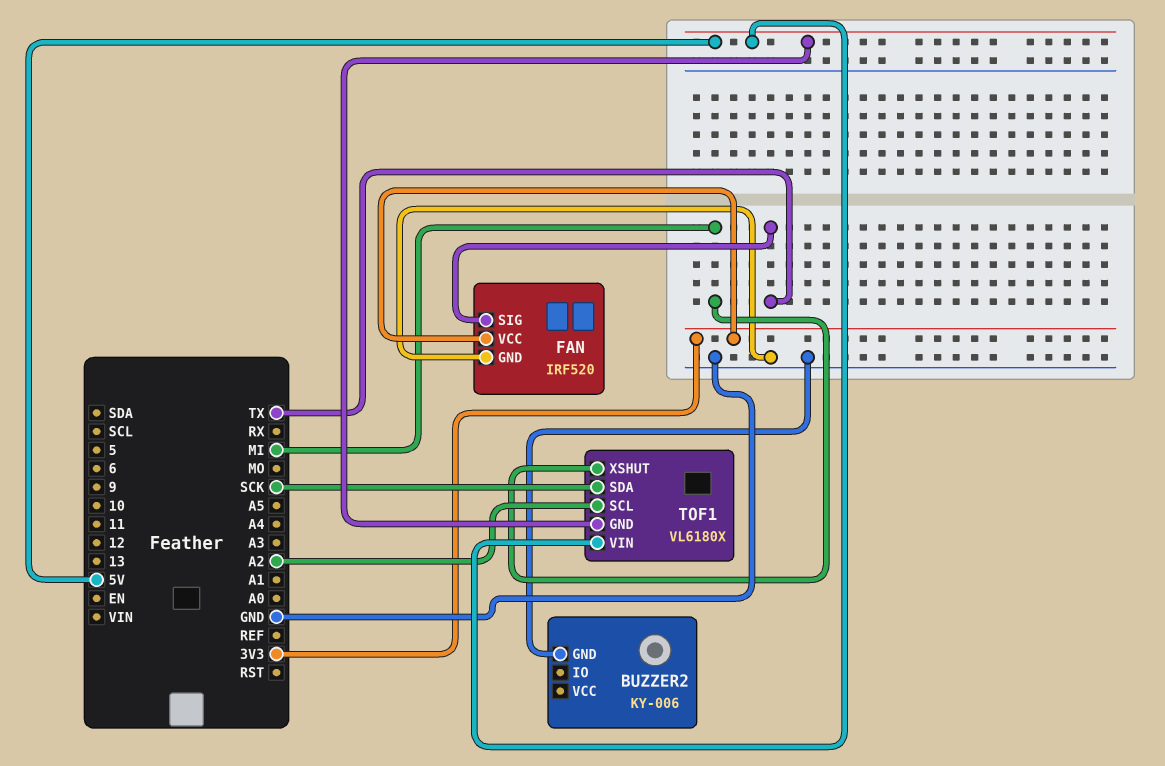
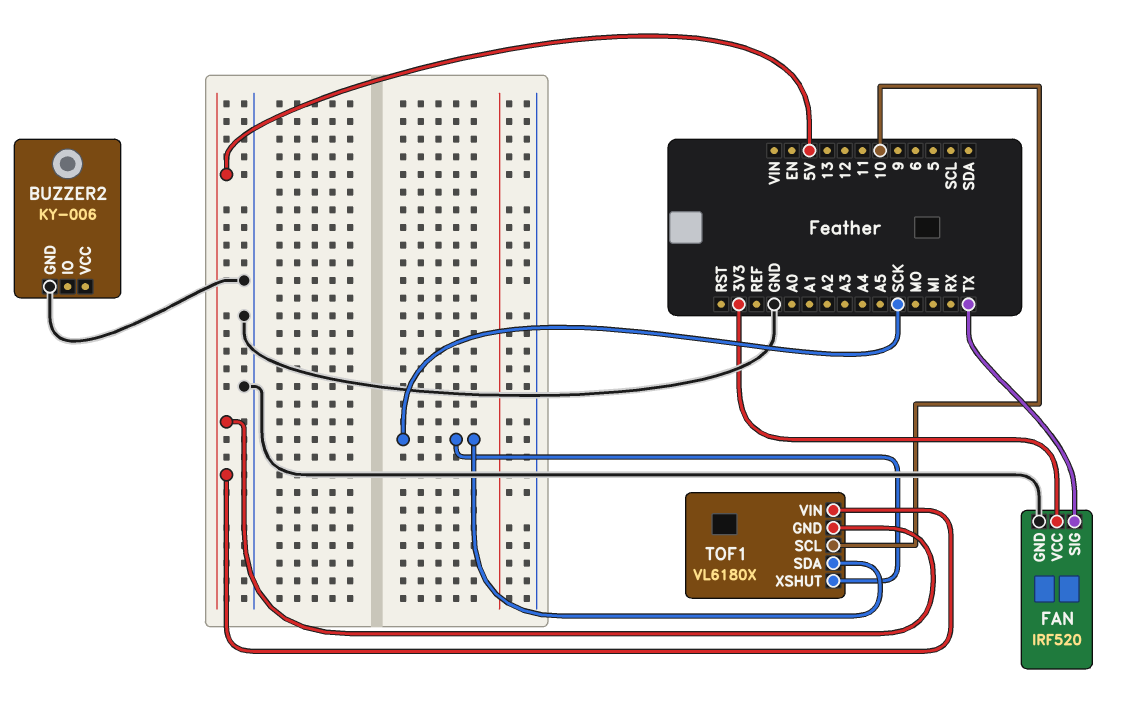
TOF1 pin SCL: A2 -> 10
TOF1 pin XSHUT: MI -> SCK

